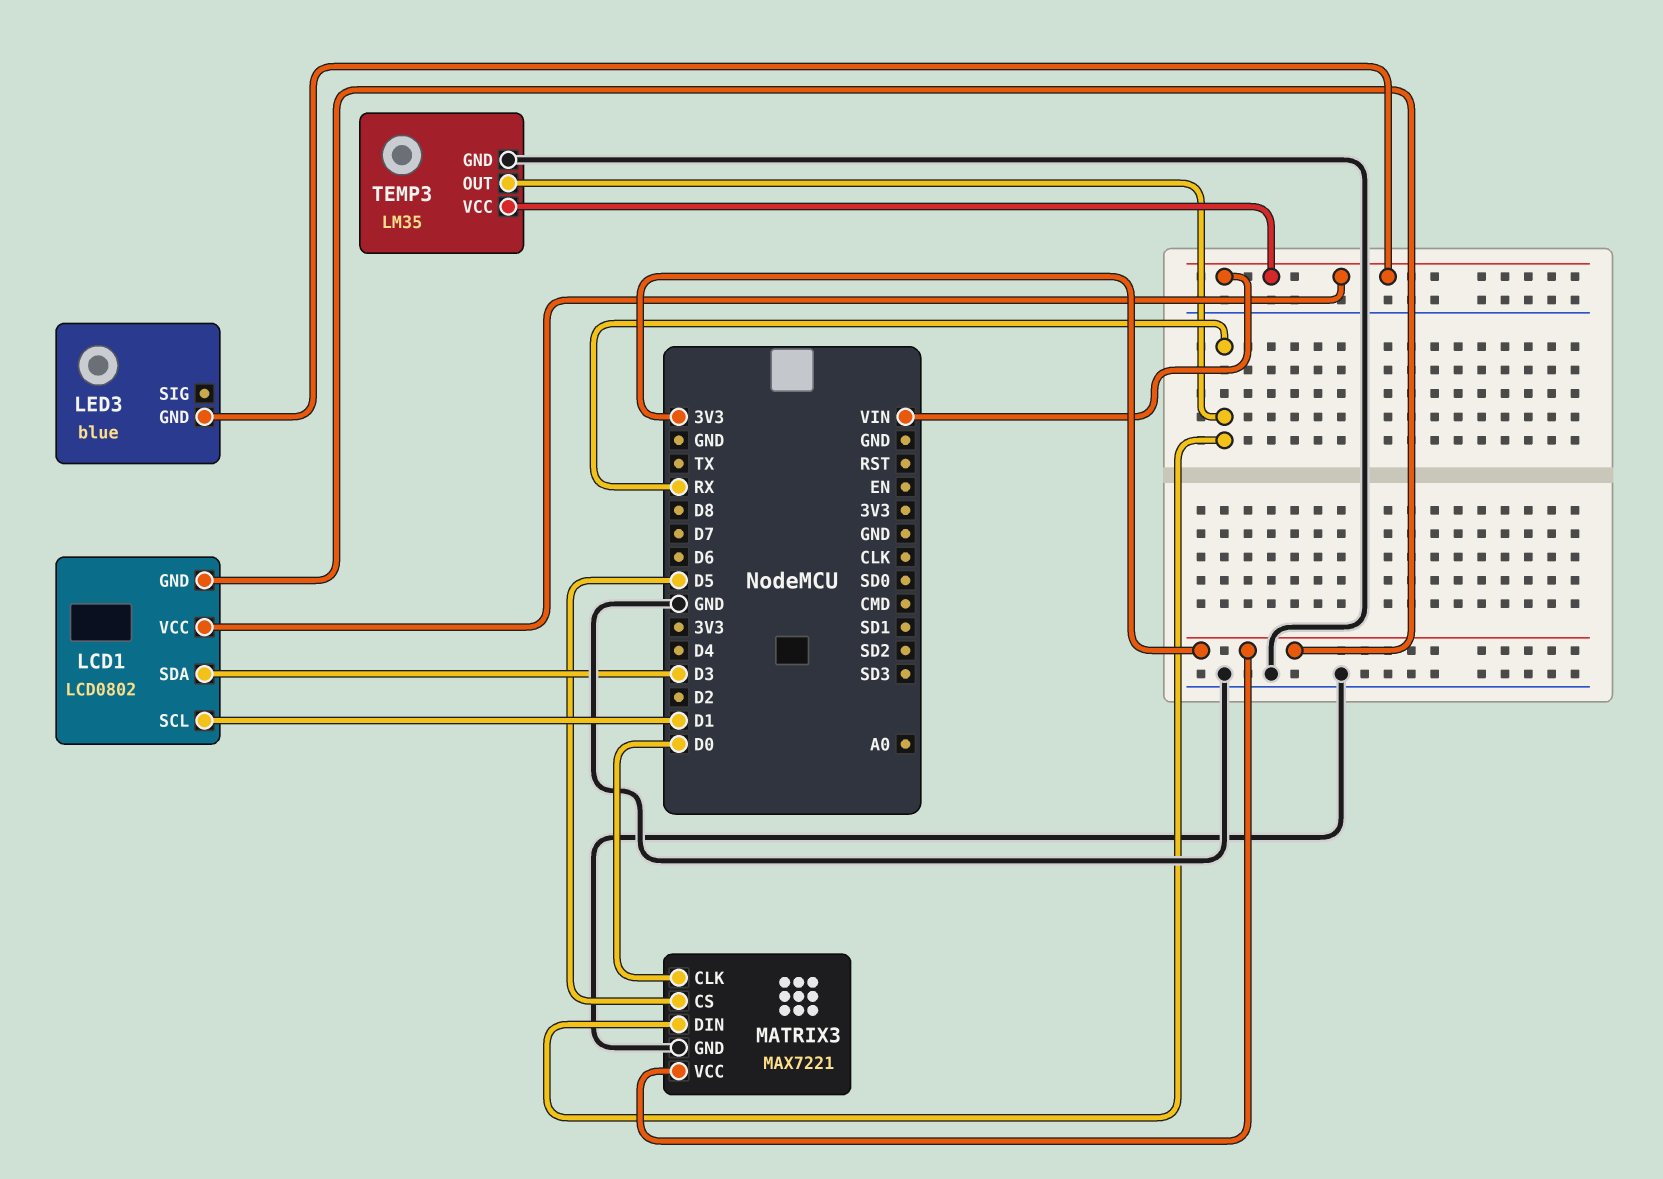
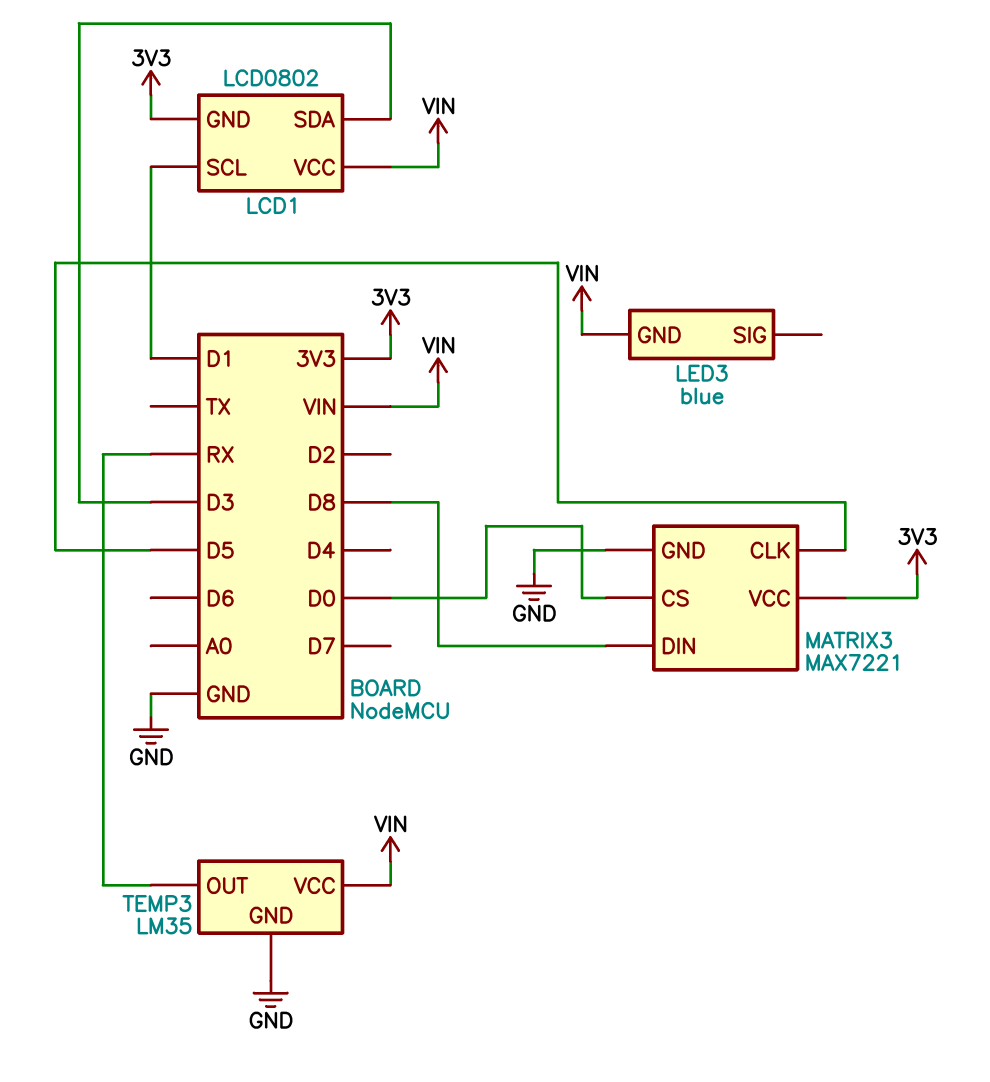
MATRIX3 pin CLK: D0 -> D5
MATRIX3 pin CS: D5 -> D0
MATRIX3 pin DIN: RX -> D8

